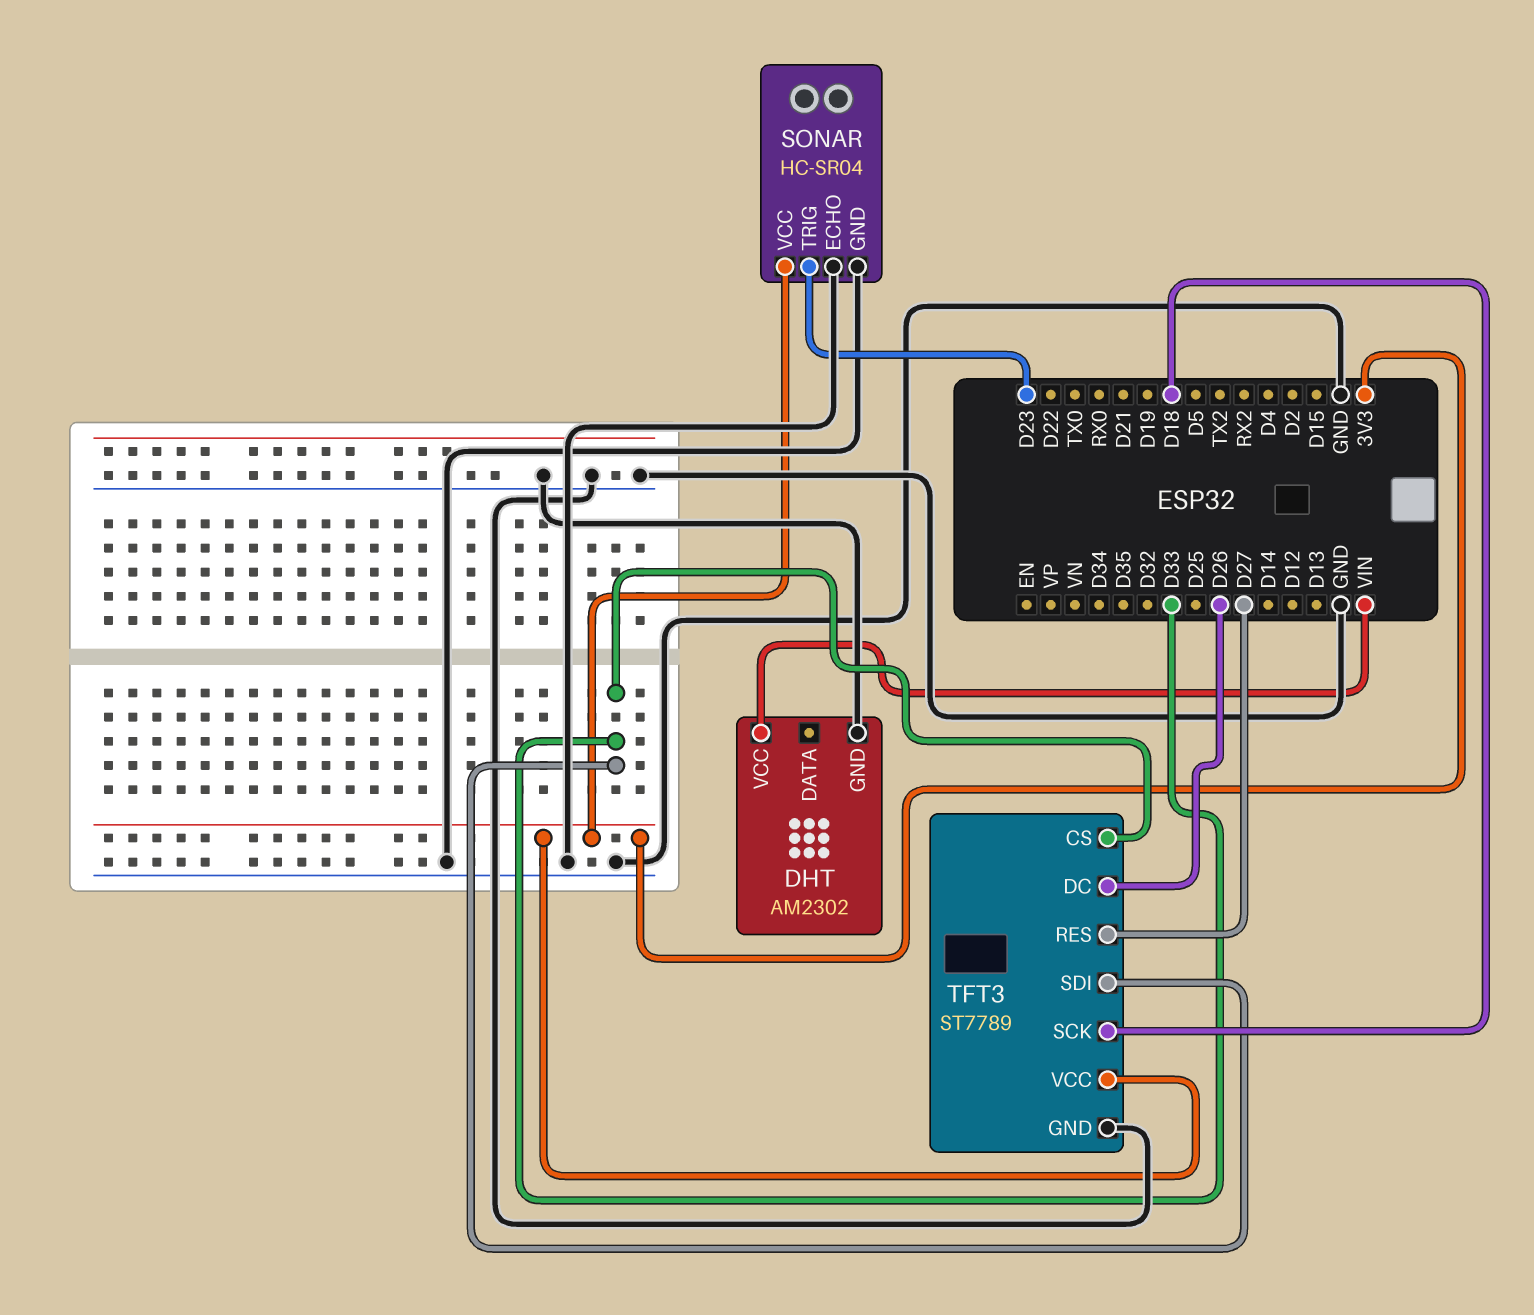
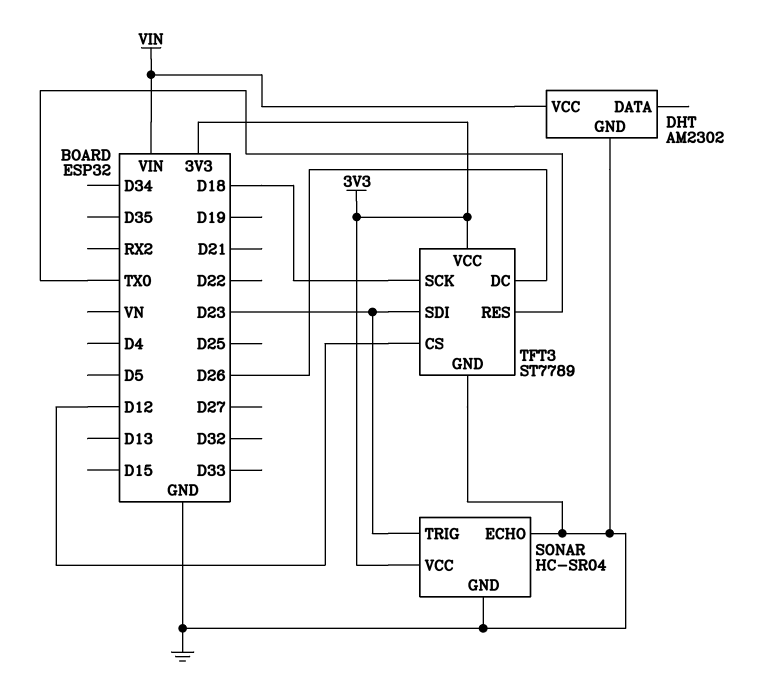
TFT3 pin CS: D33 -> D12
TFT3 pin RES: D27 -> TX0
TFT3 pin SDI: D33 -> D23

